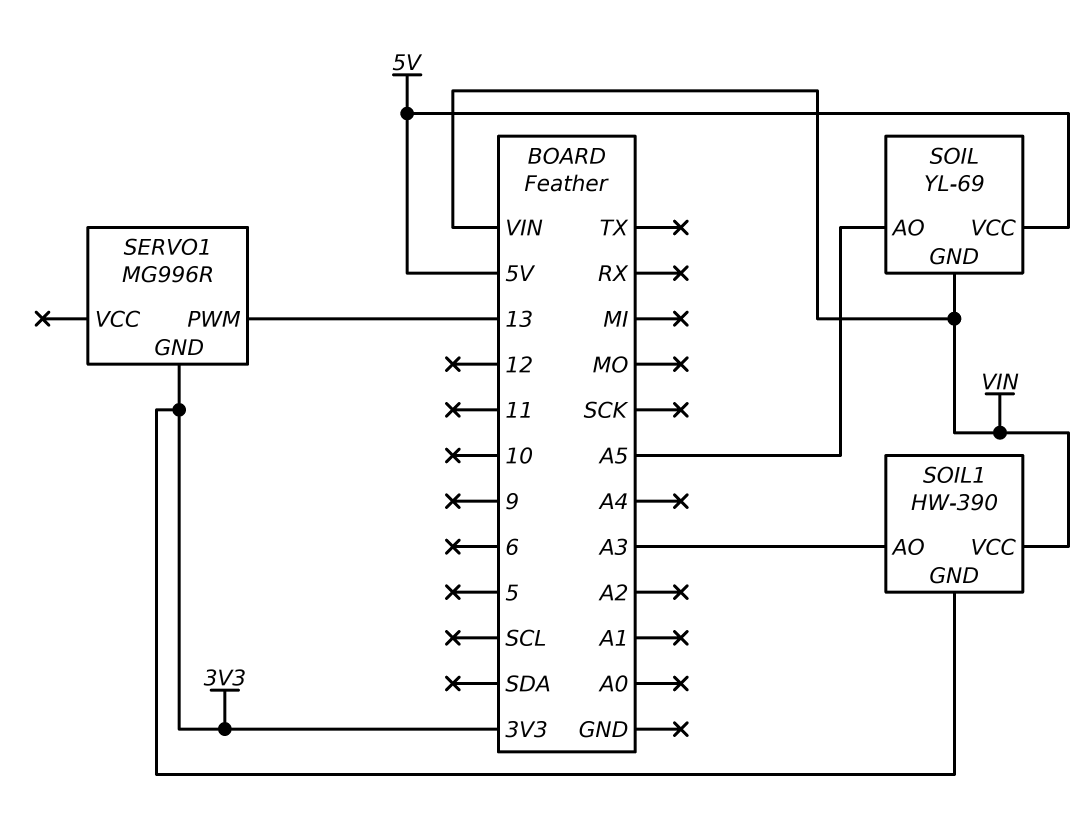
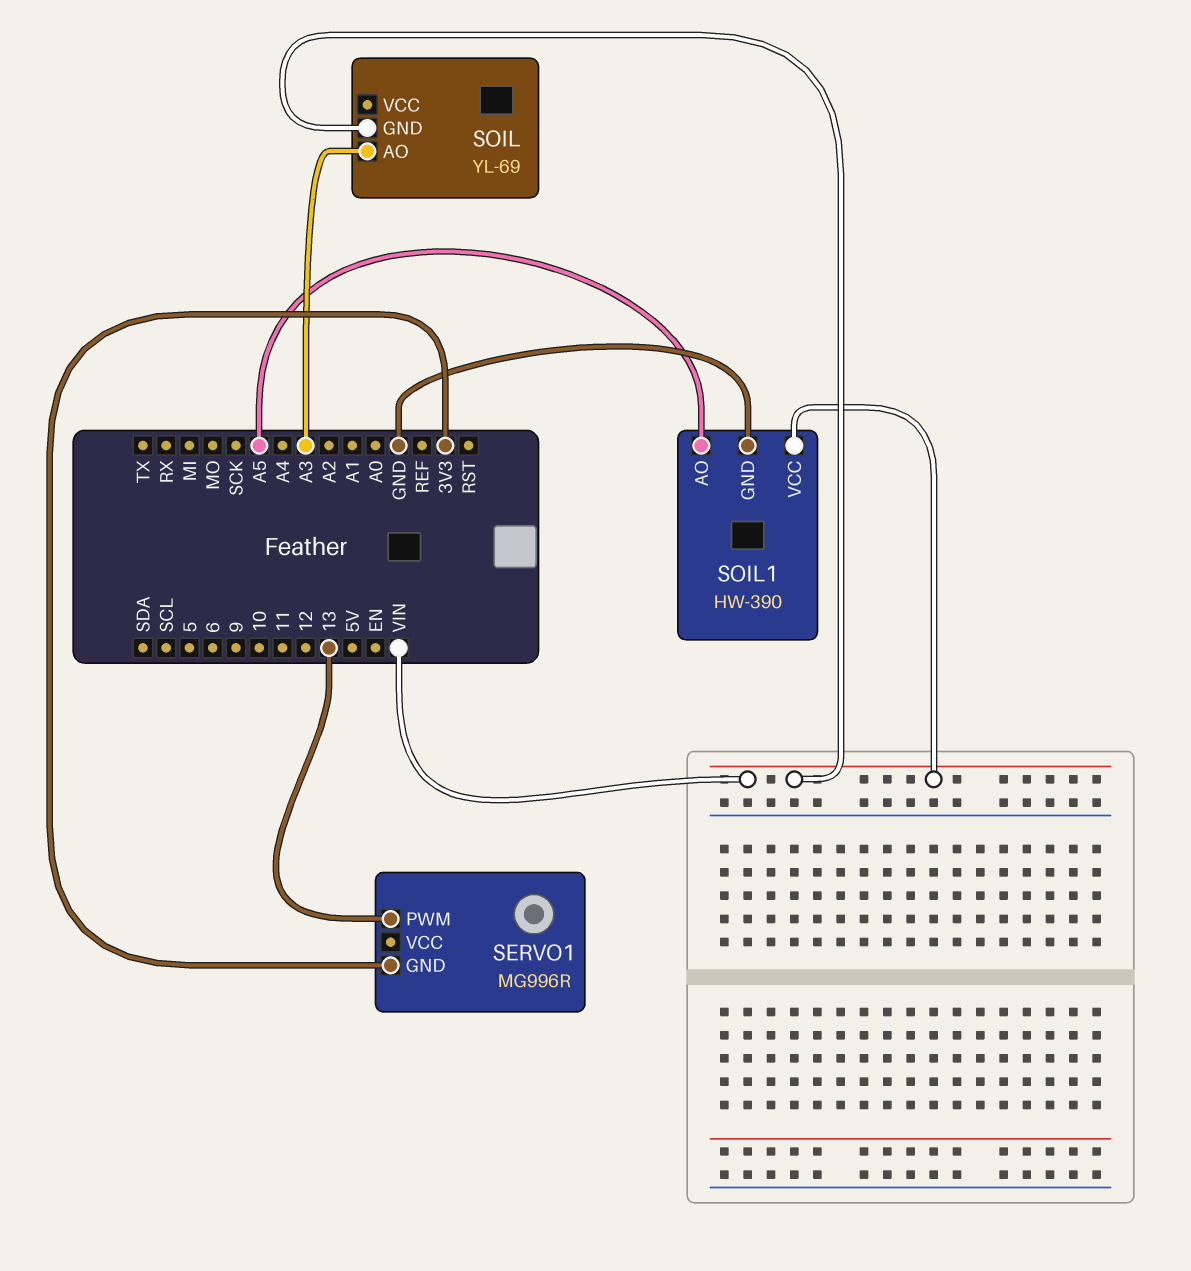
SOIL pin AO: A5 -> A3
SOIL pin VCC: 5V -> none
SOIL1 pin AO: A3 -> A5
SOIL1 pin GND: 3V3 -> GND

